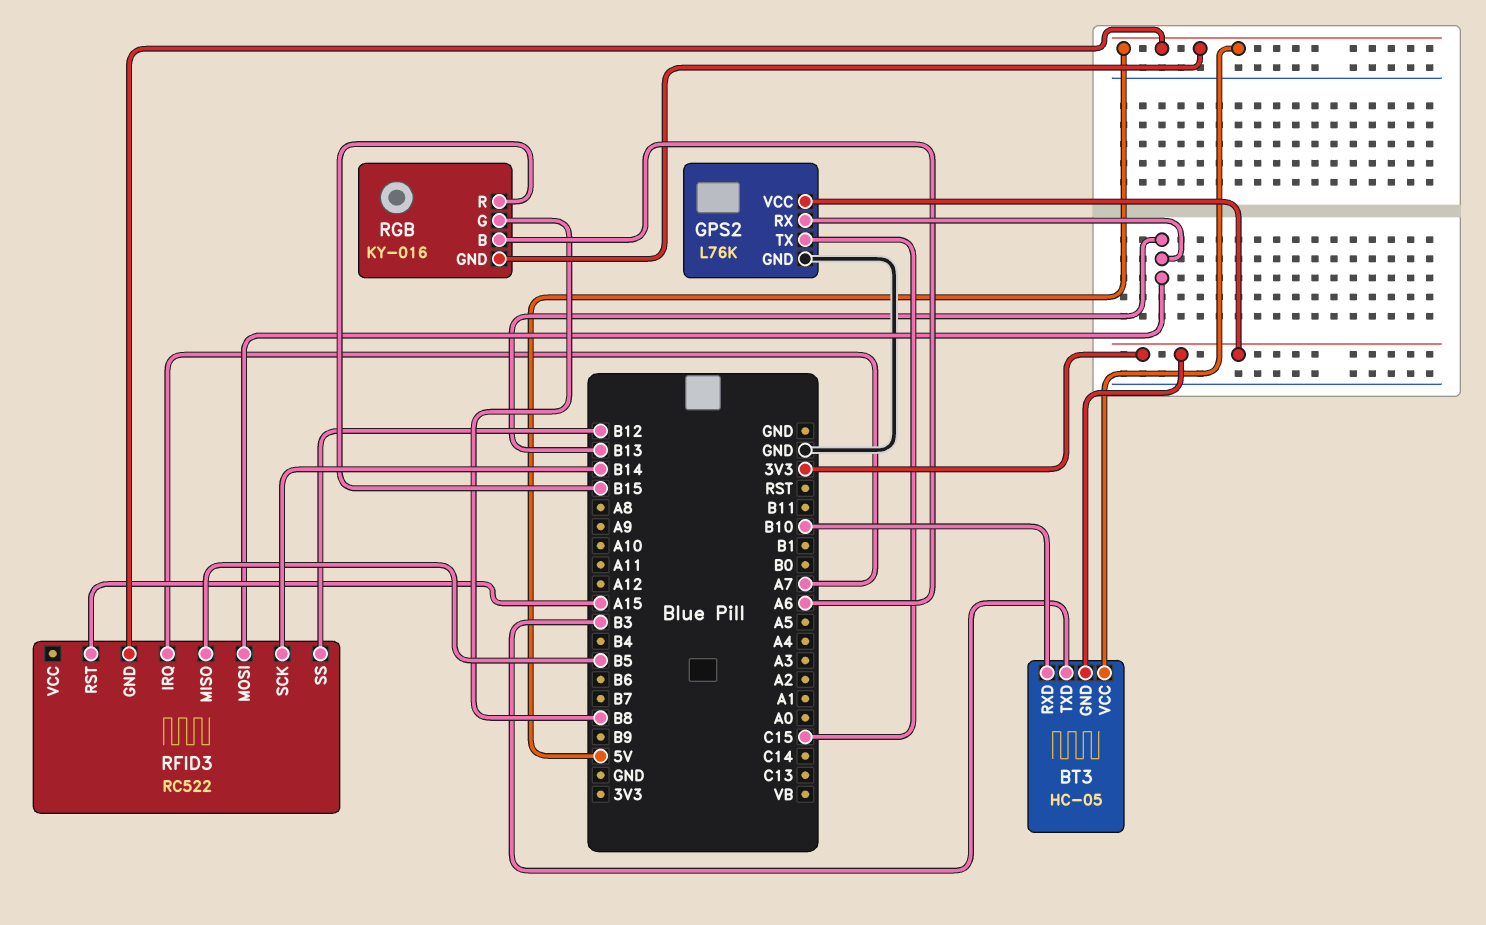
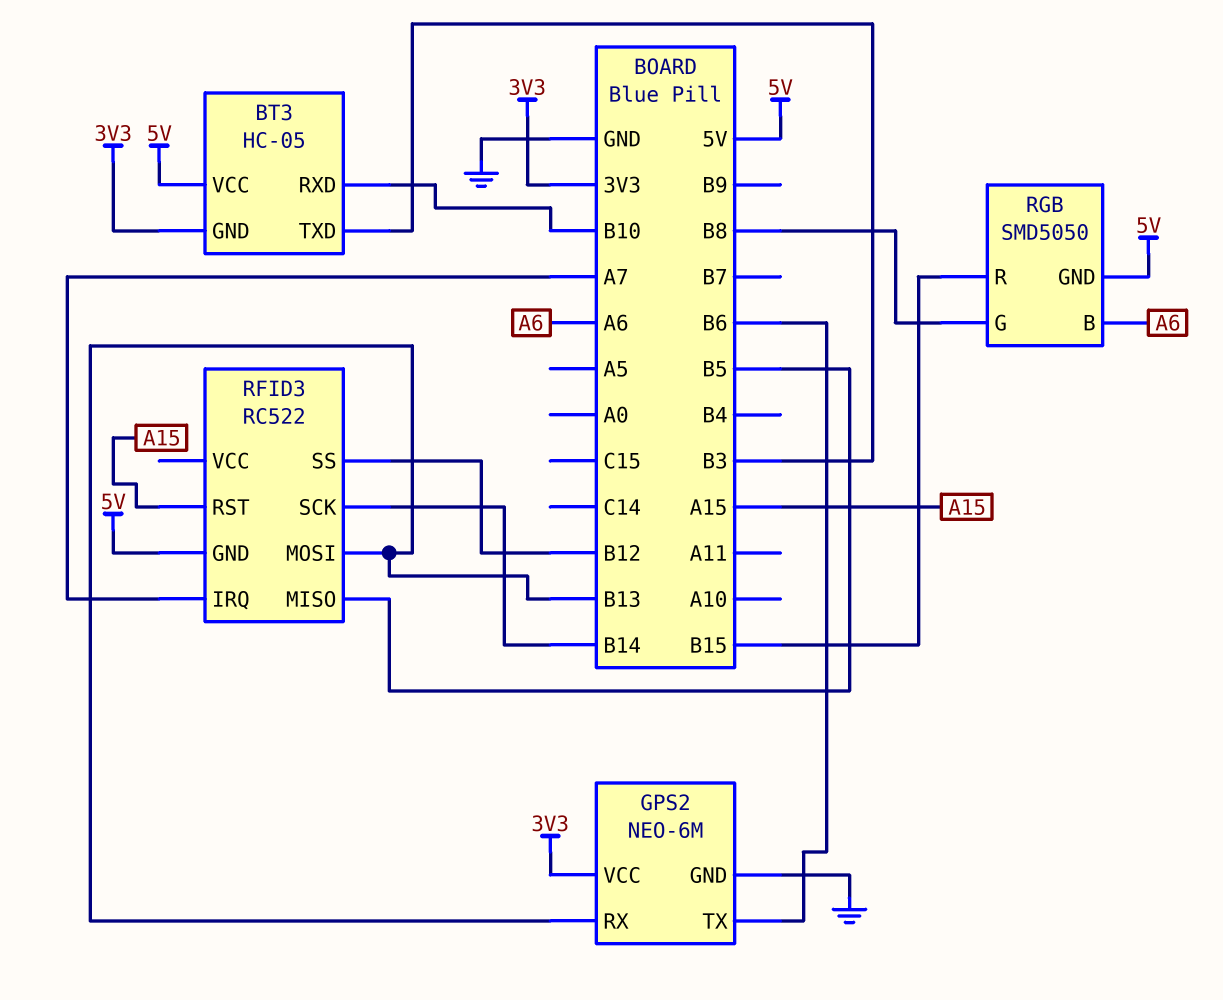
GPS2: L76K -> NEO-6M
GPS2 pin TX: C15 -> B6
RGB: KY-016 -> SMD5050

